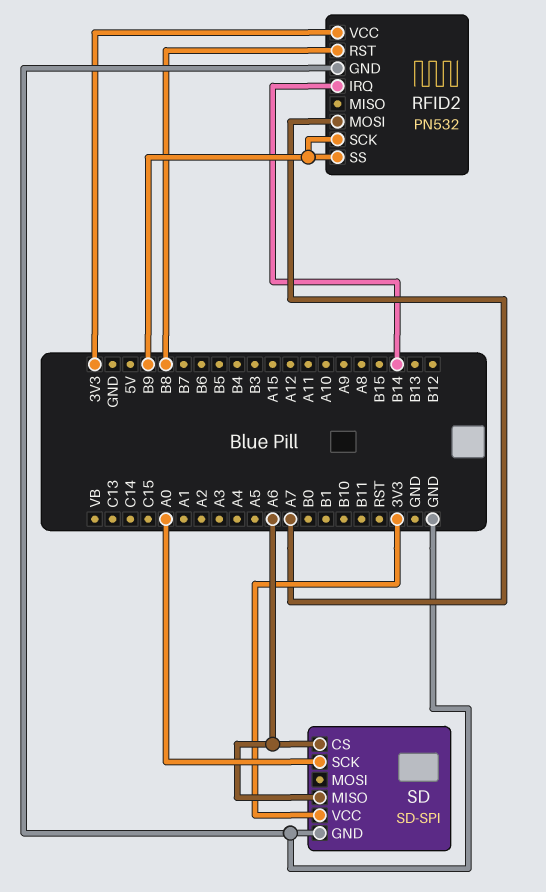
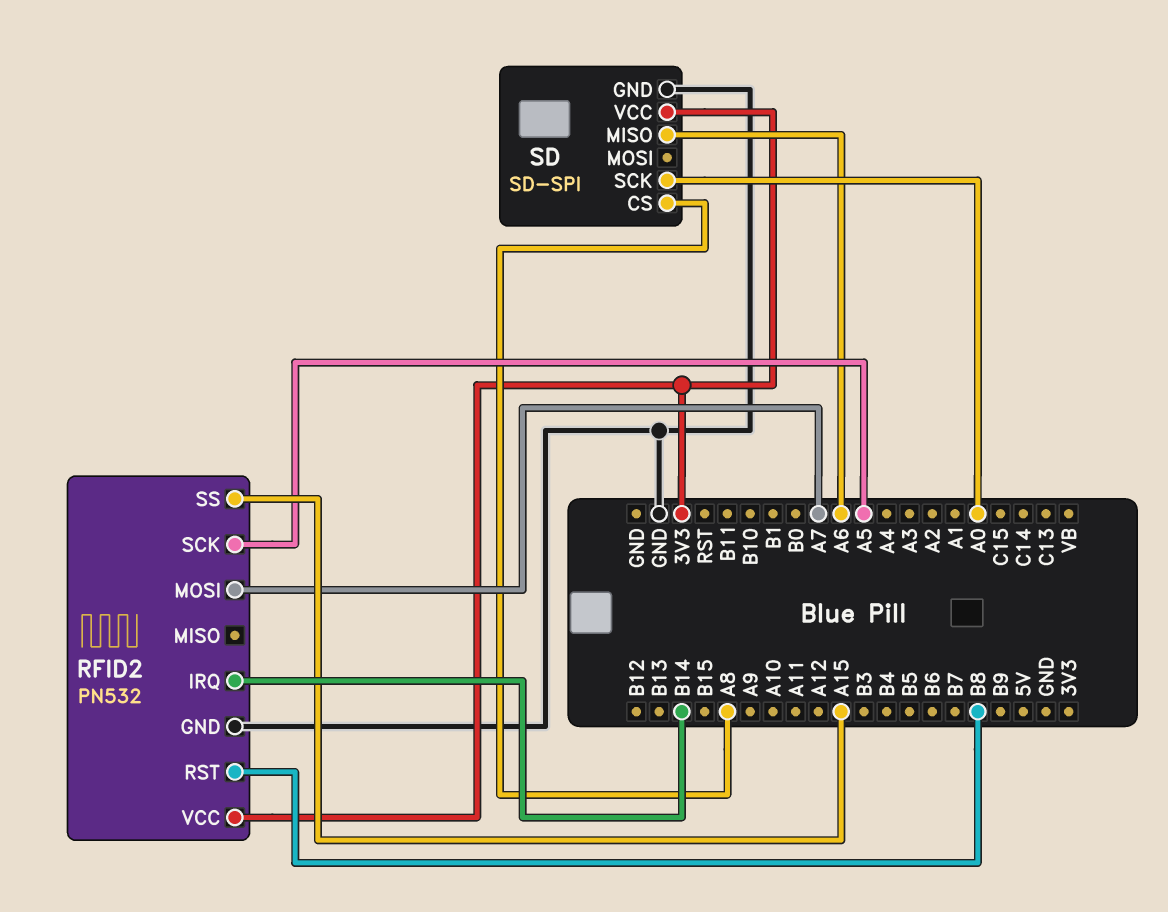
RFID2 pin SCK: B9 -> A5
RFID2 pin SS: B9 -> A15
SD pin CS: A6 -> A8

